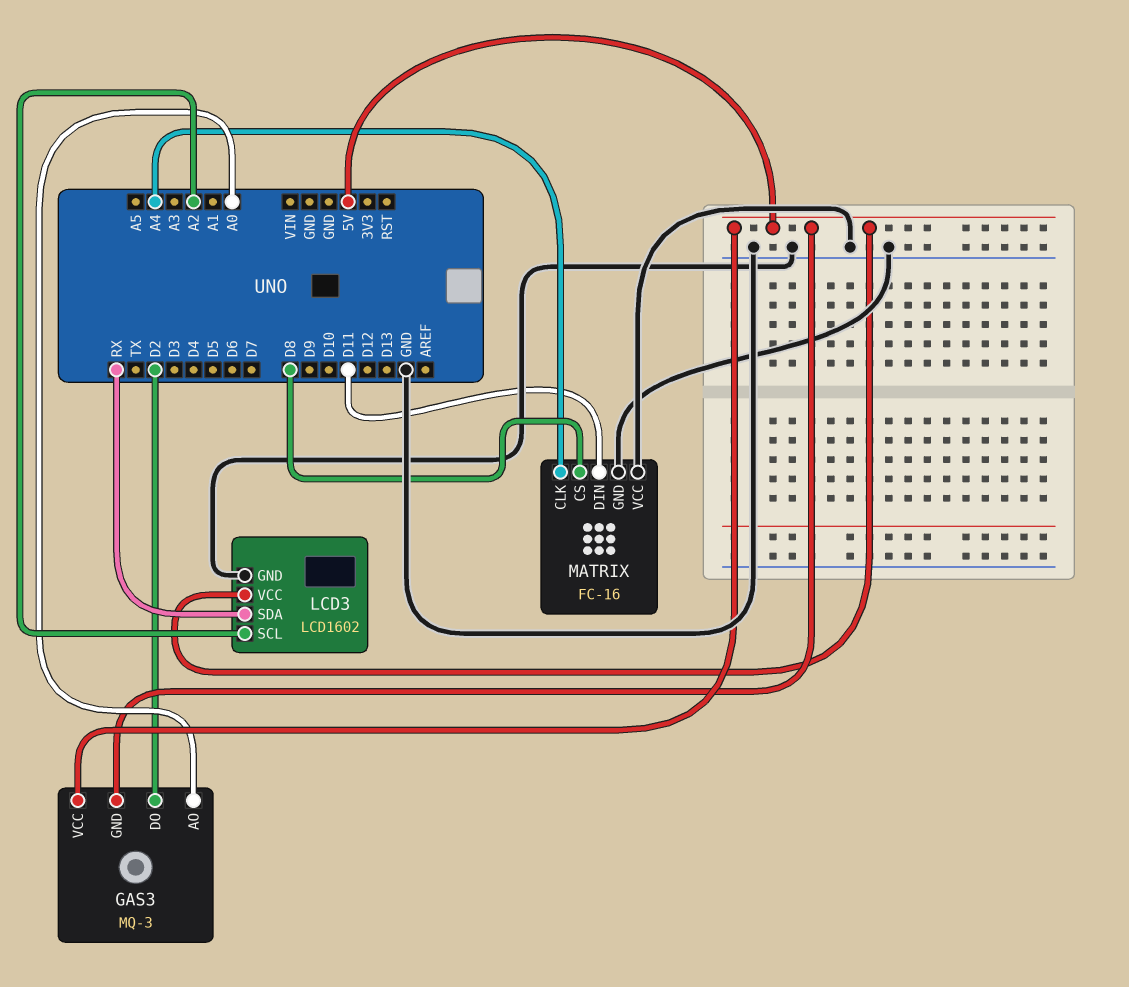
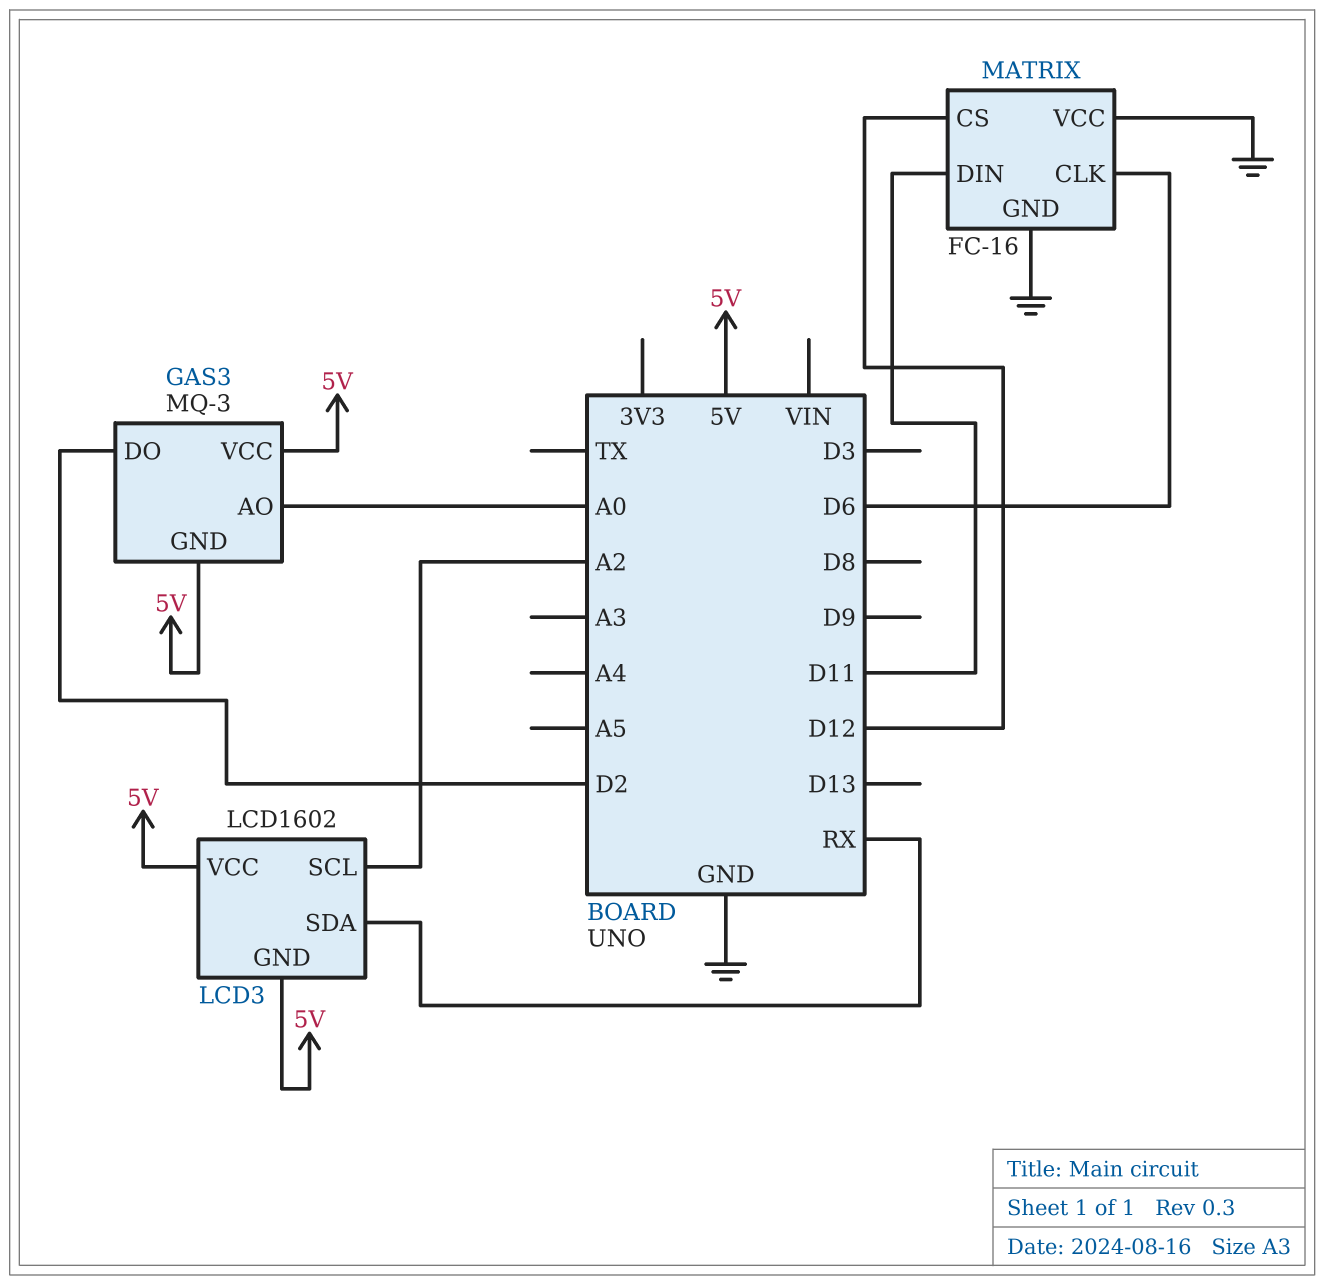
LCD3 pin GND: GND -> 5V
MATRIX pin CLK: A4 -> D6
MATRIX pin CS: D8 -> D12

